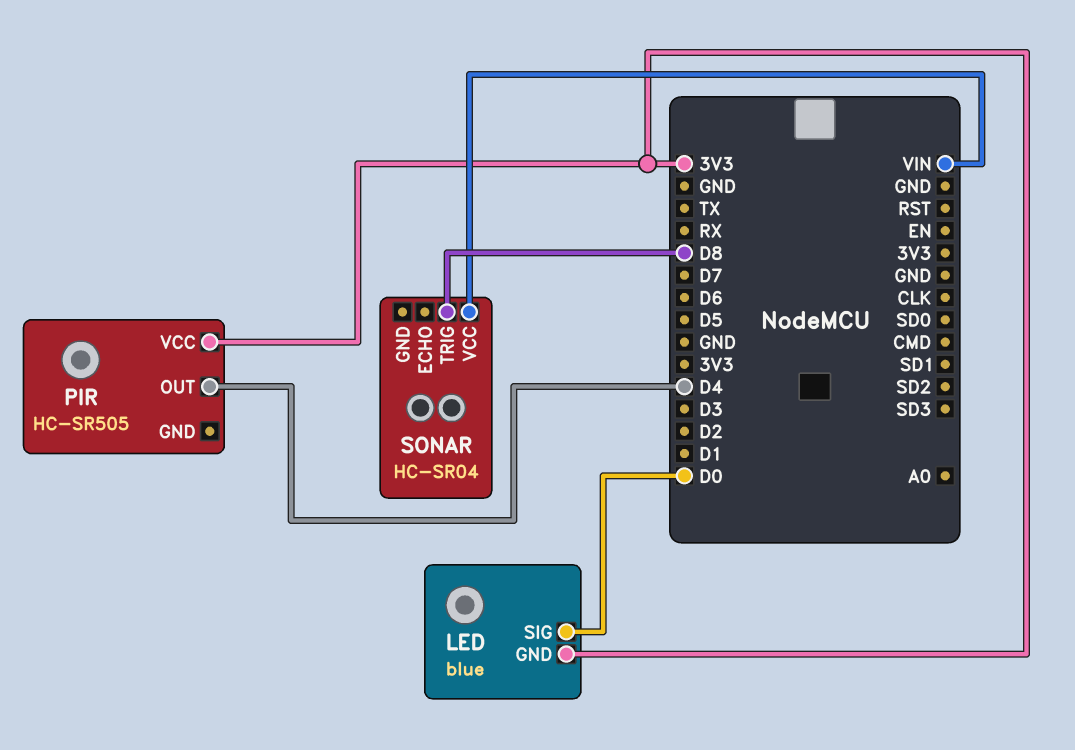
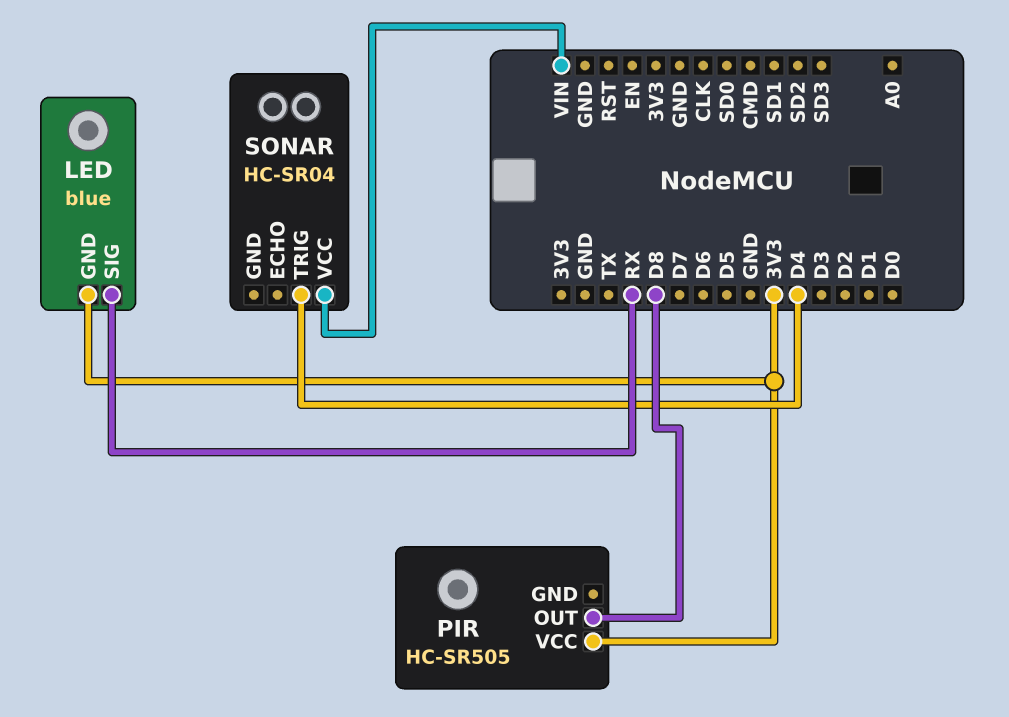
LED pin SIG: D0 -> RX
PIR pin OUT: D4 -> D8
SONAR pin TRIG: D8 -> D4

